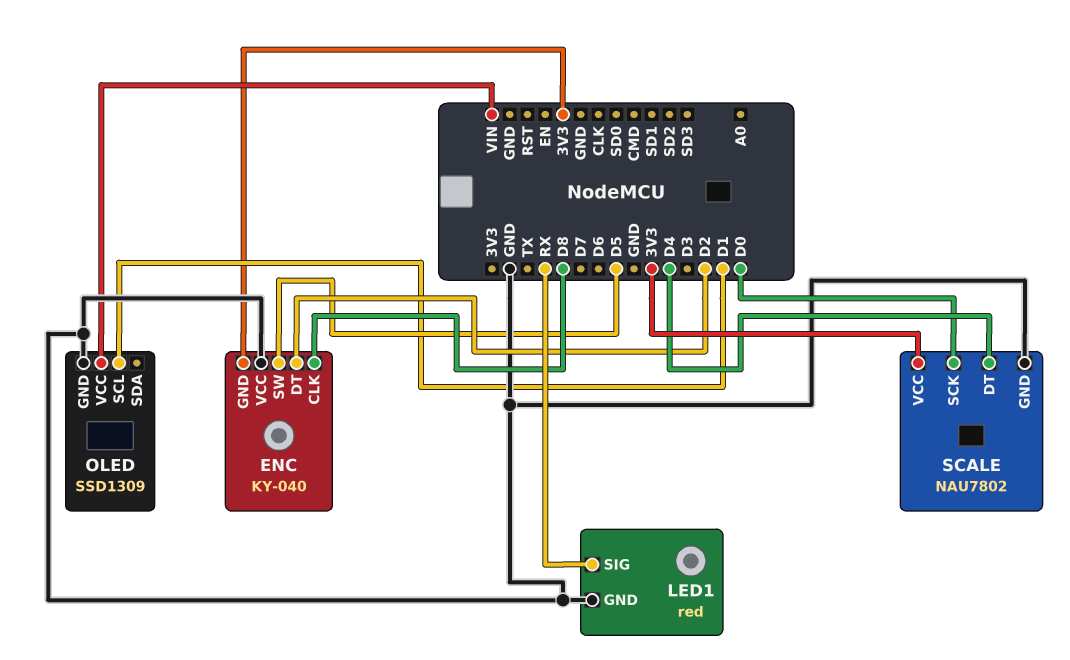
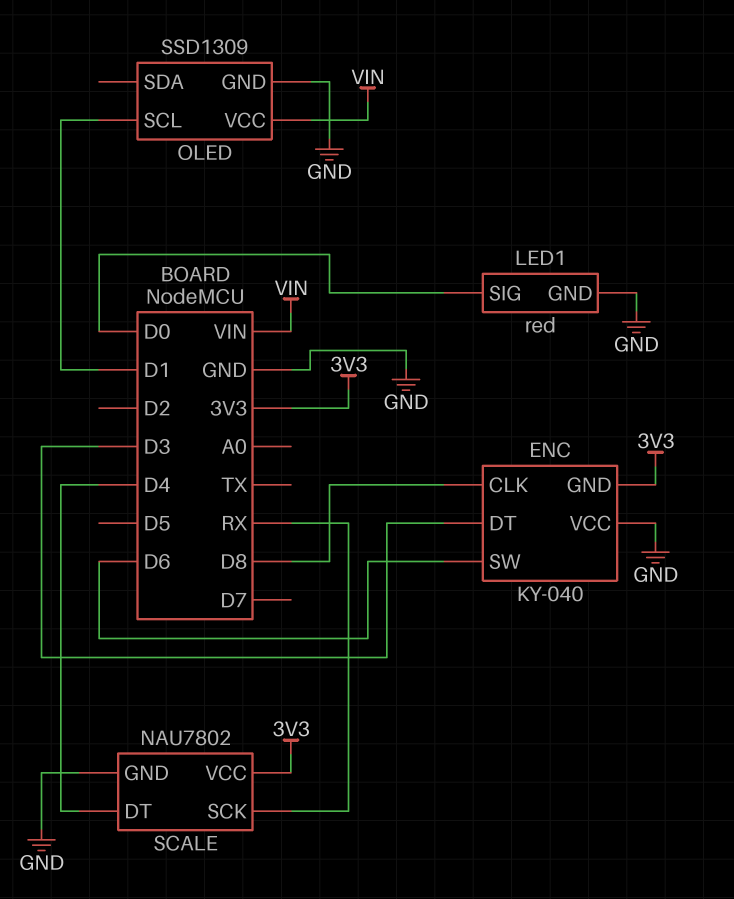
ENC pin DT: D2 -> D3
ENC pin SW: D5 -> D6
LED1 pin SIG: RX -> D0
SCALE pin SCK: D0 -> RX

